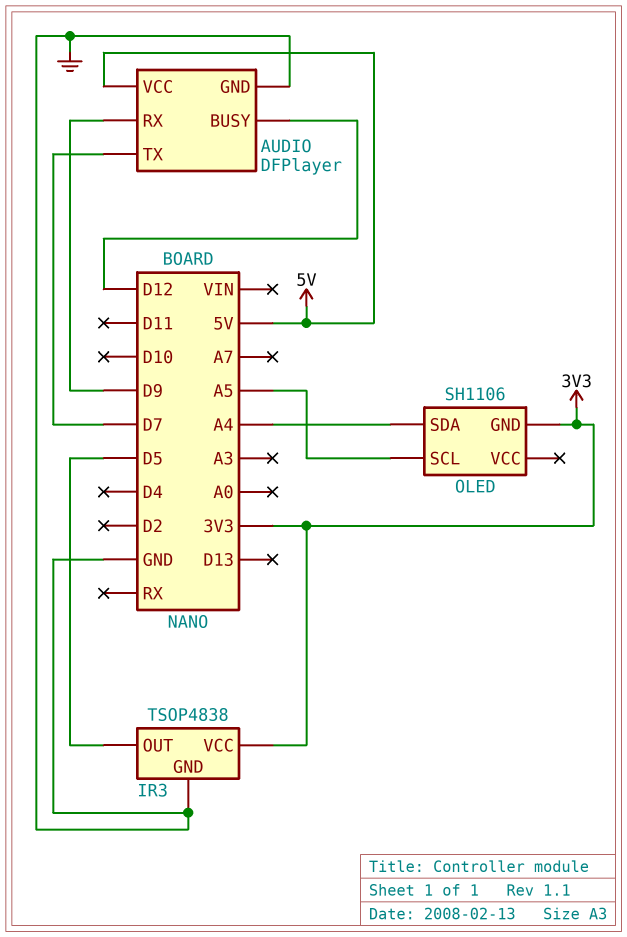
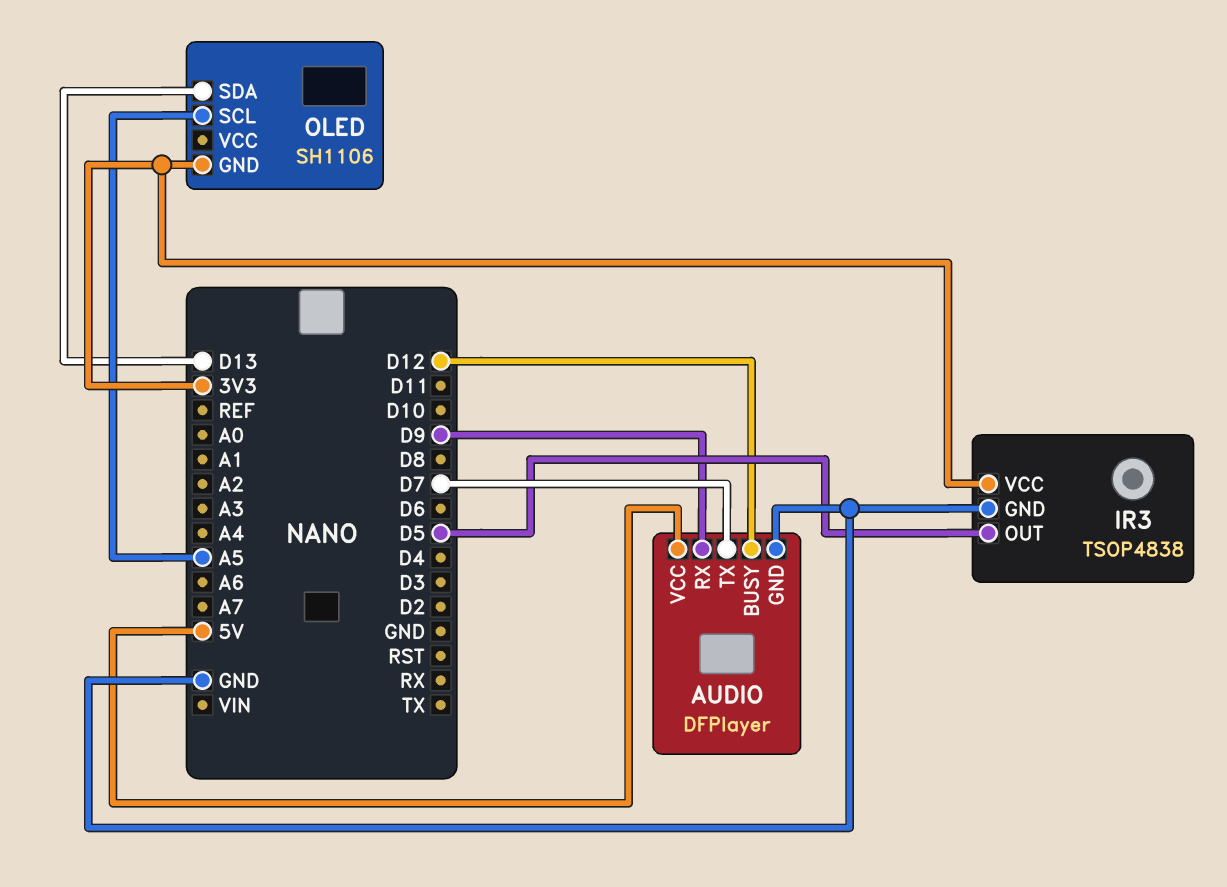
OLED pin SDA: A4 -> D13

